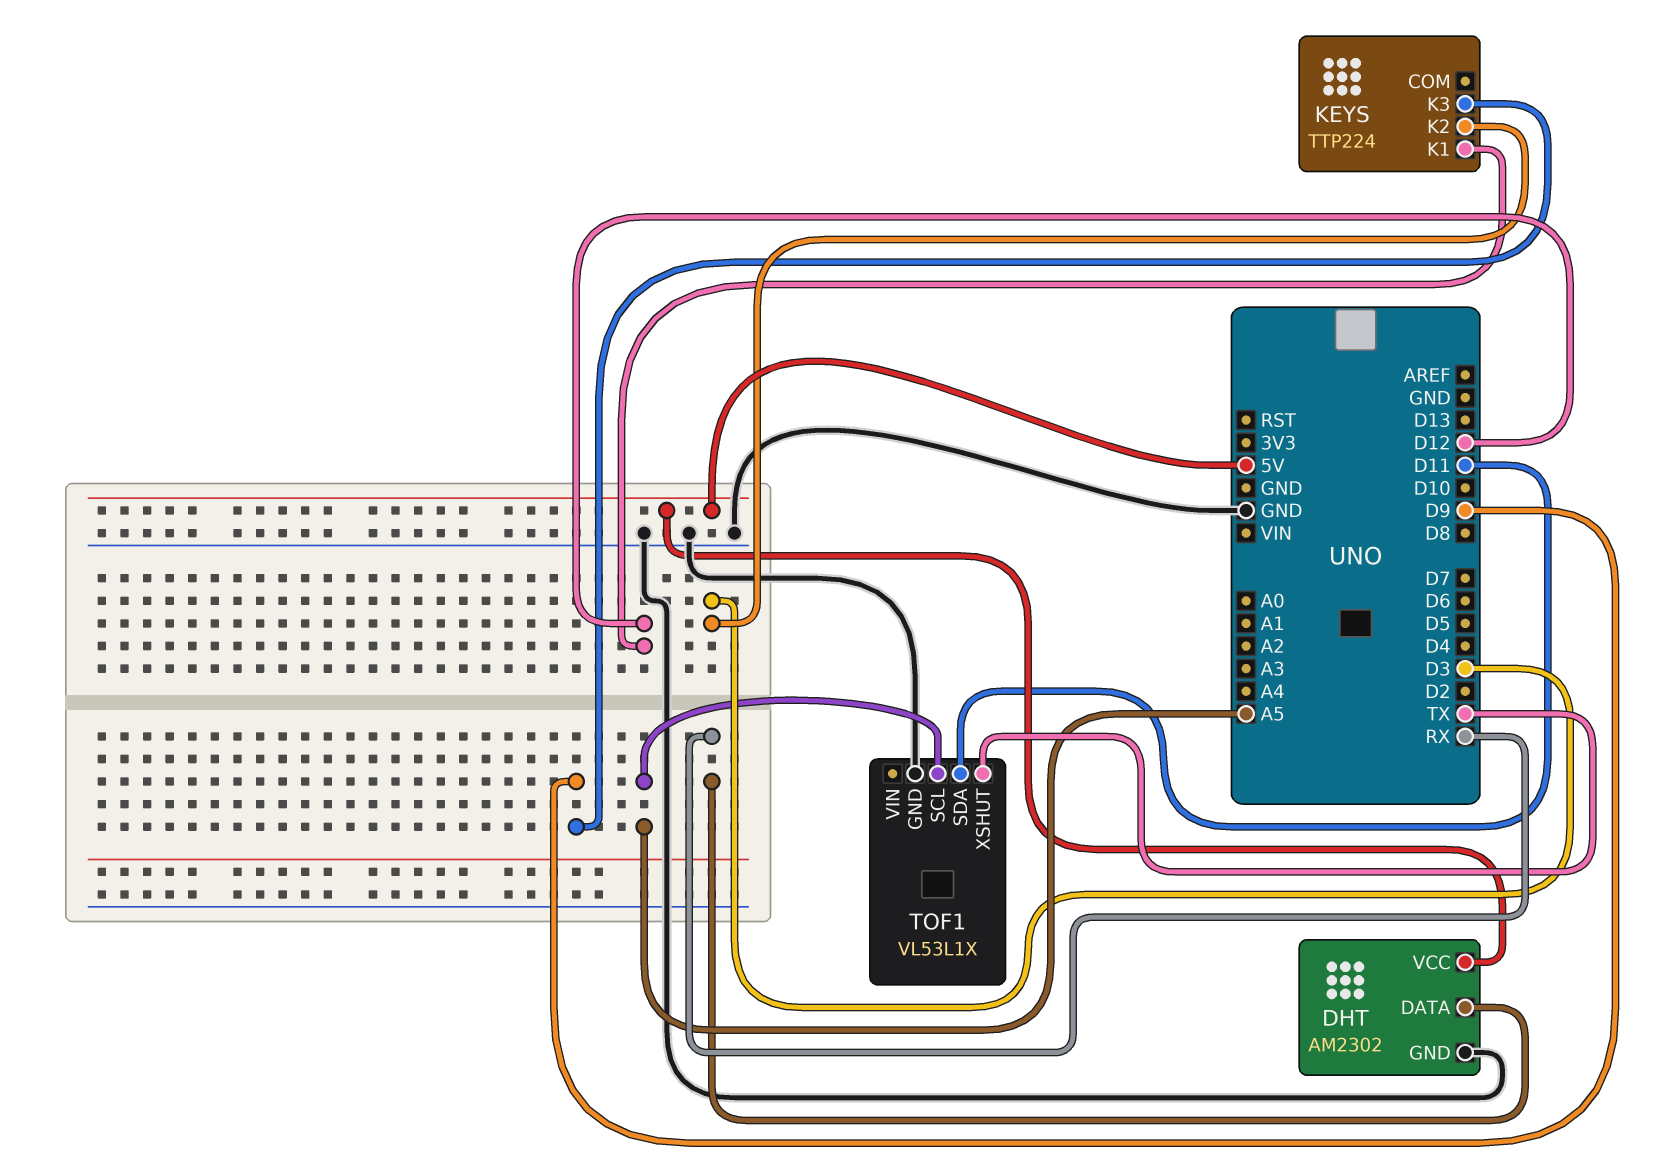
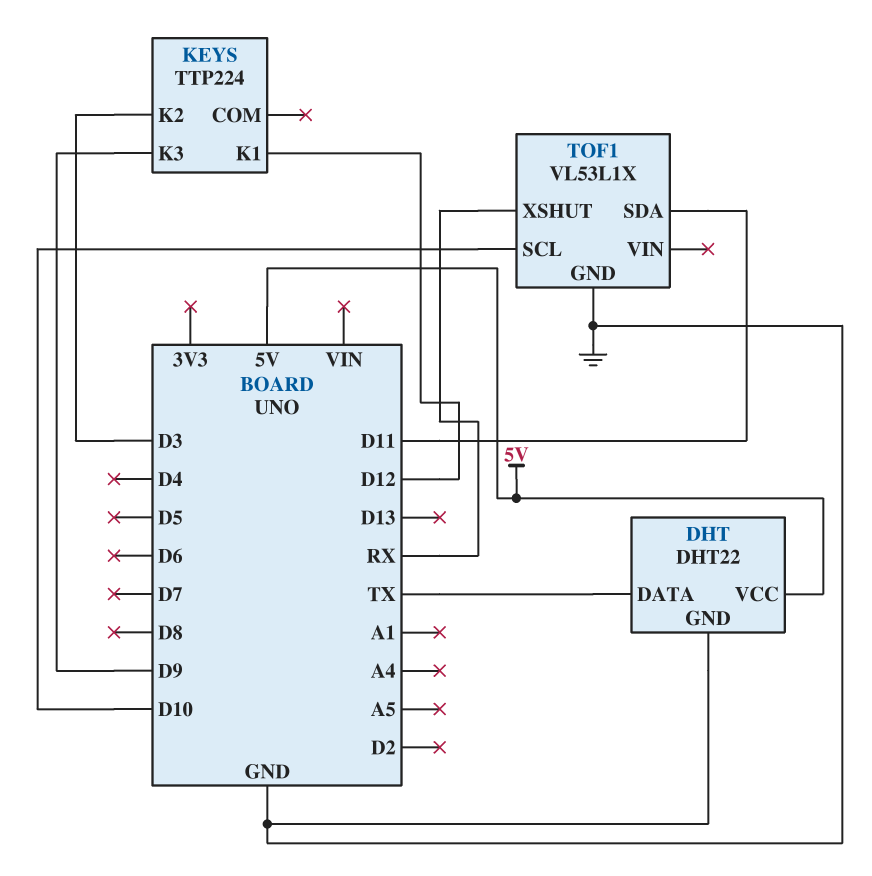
DHT: AM2302 -> DHT22
DHT pin DATA: RX -> TX
TOF1 pin SCL: A5 -> D10
TOF1 pin XSHUT: TX -> RX

